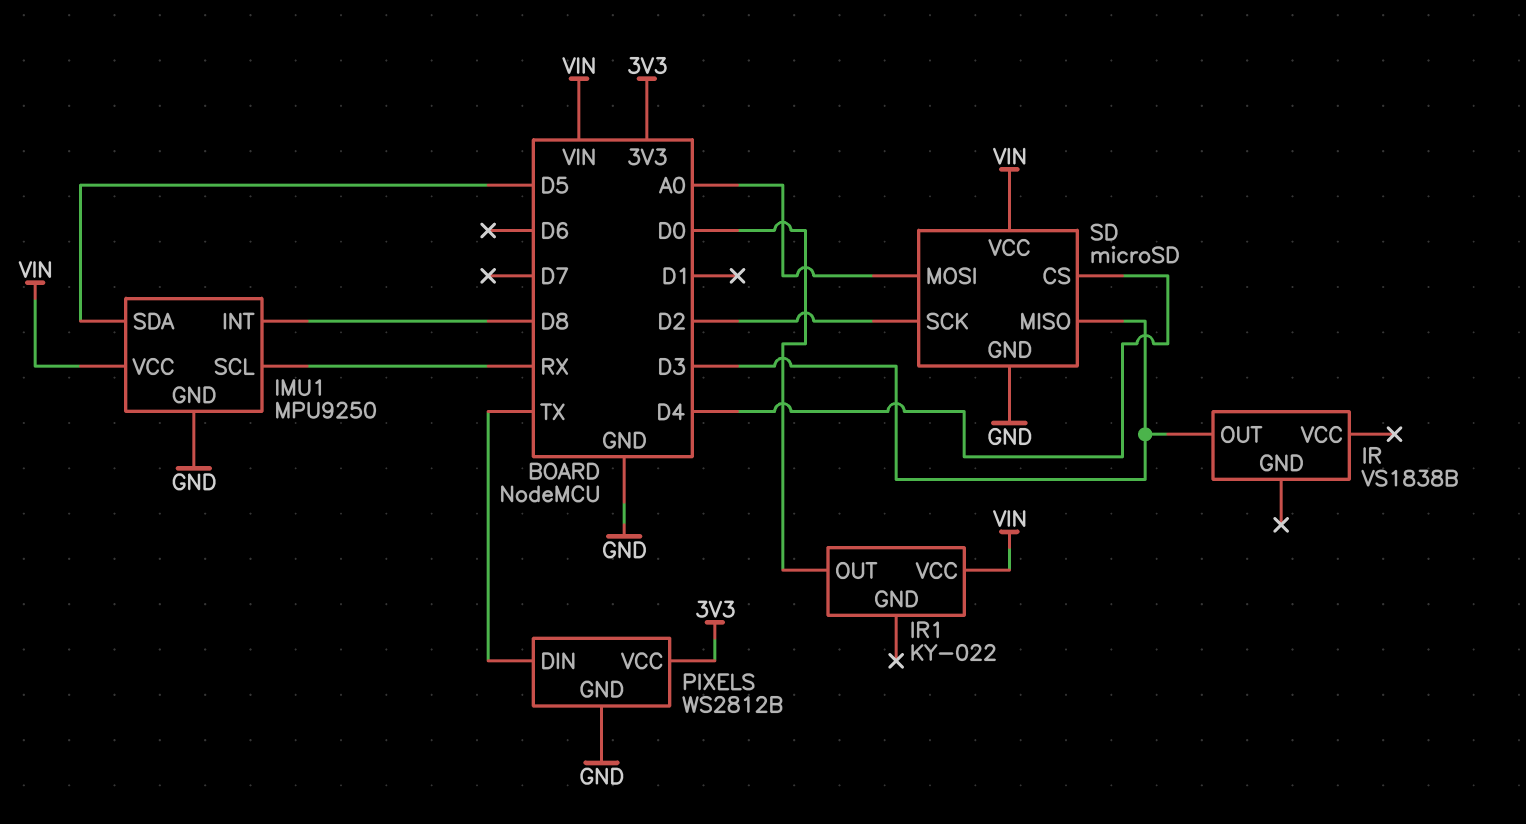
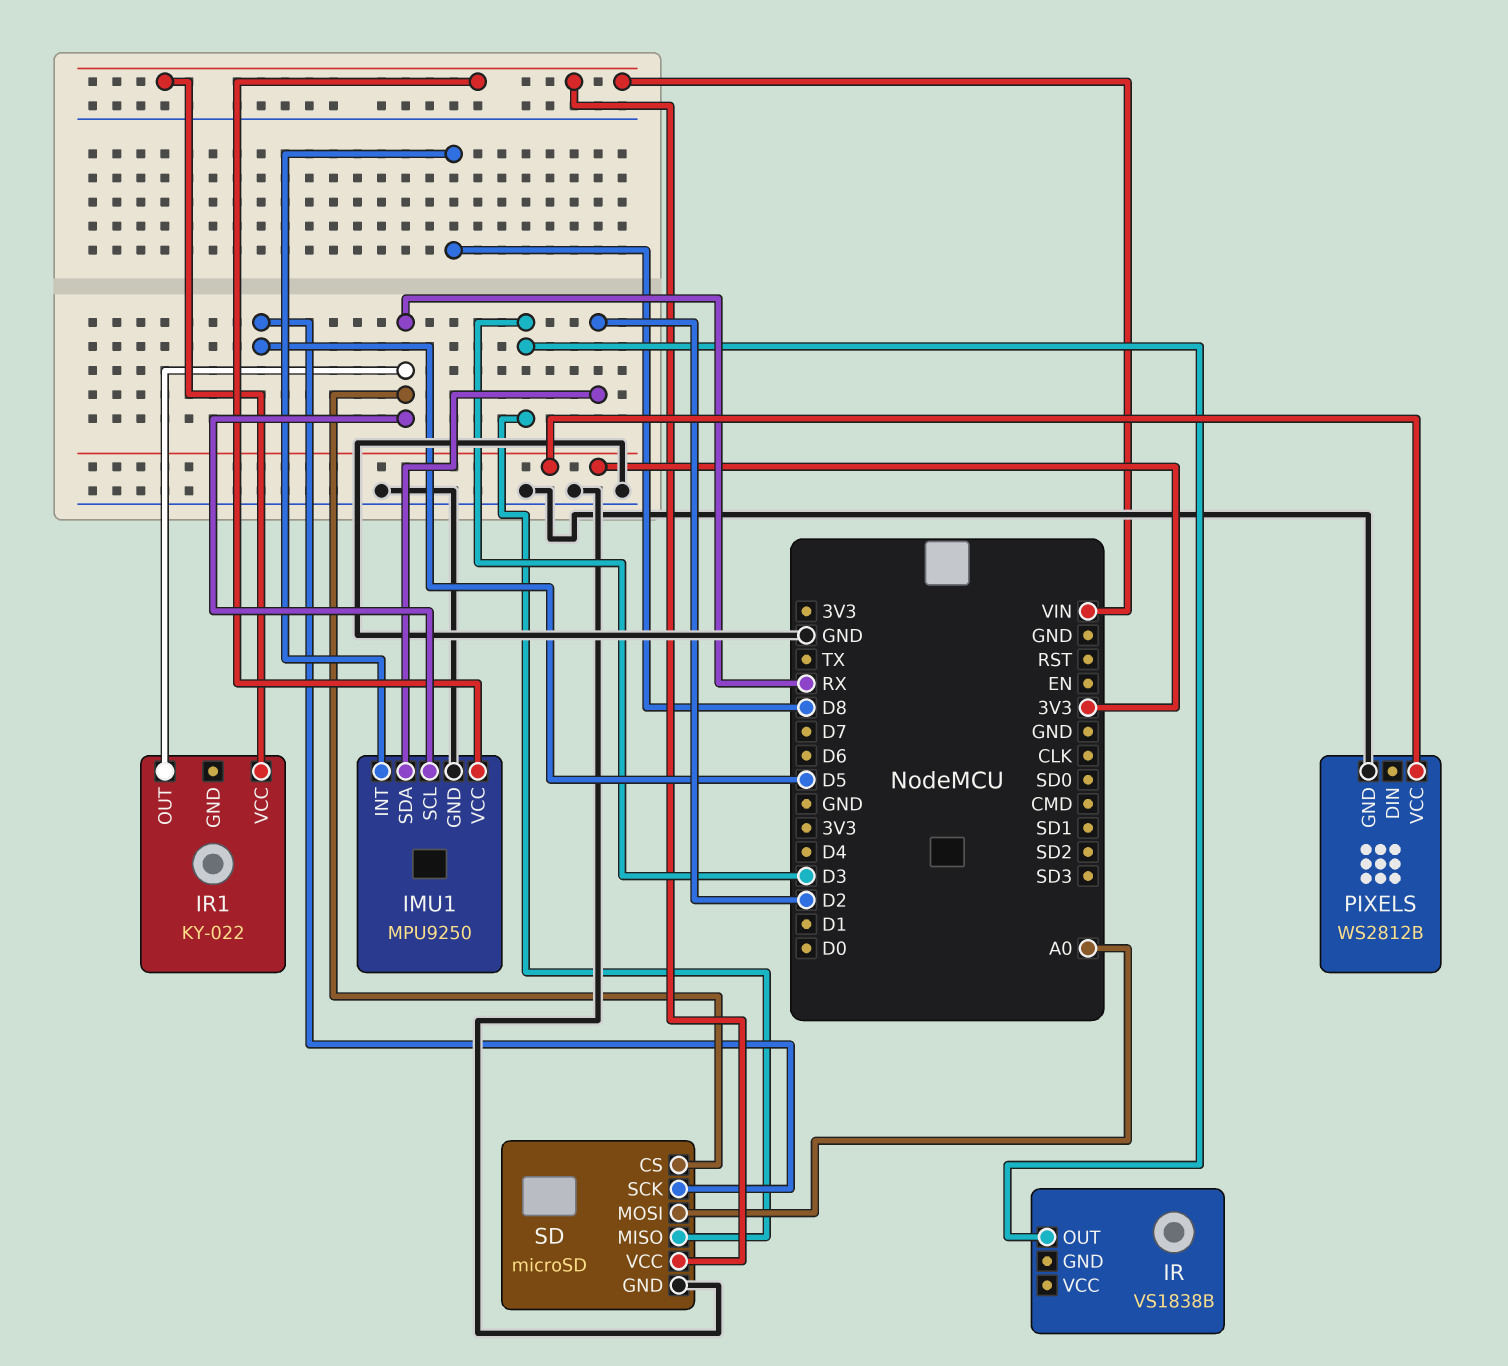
IMU1 pin SDA: D5 -> D2
IR1 pin OUT: D0 -> RX
PIXELS pin DIN: TX -> none
SD pin CS: D4 -> RX
SD pin SCK: D2 -> D5

